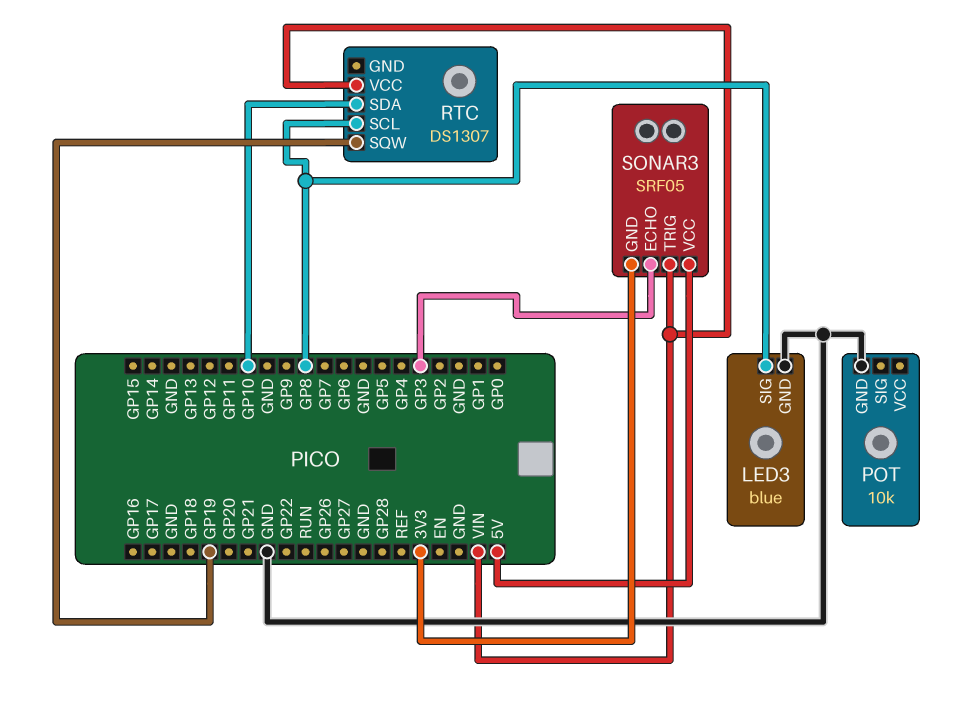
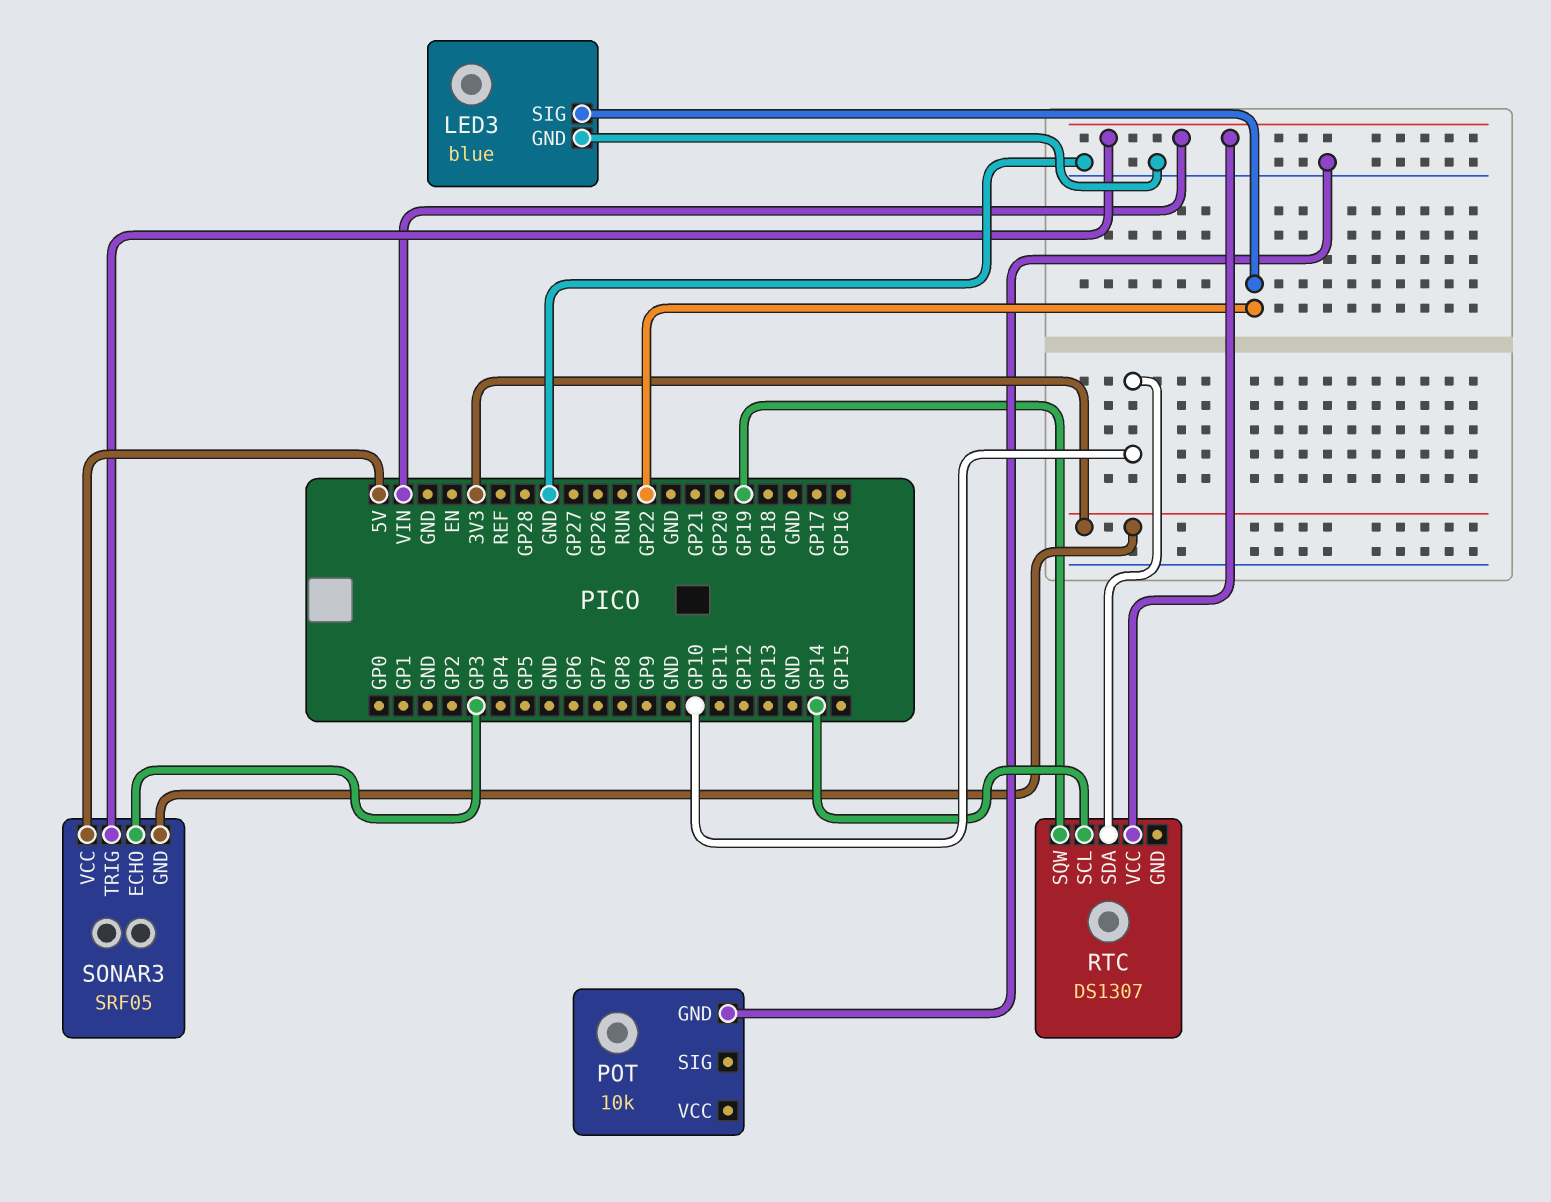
LED3 pin SIG: GP8 -> GP22
RTC pin SCL: GP8 -> GP14

